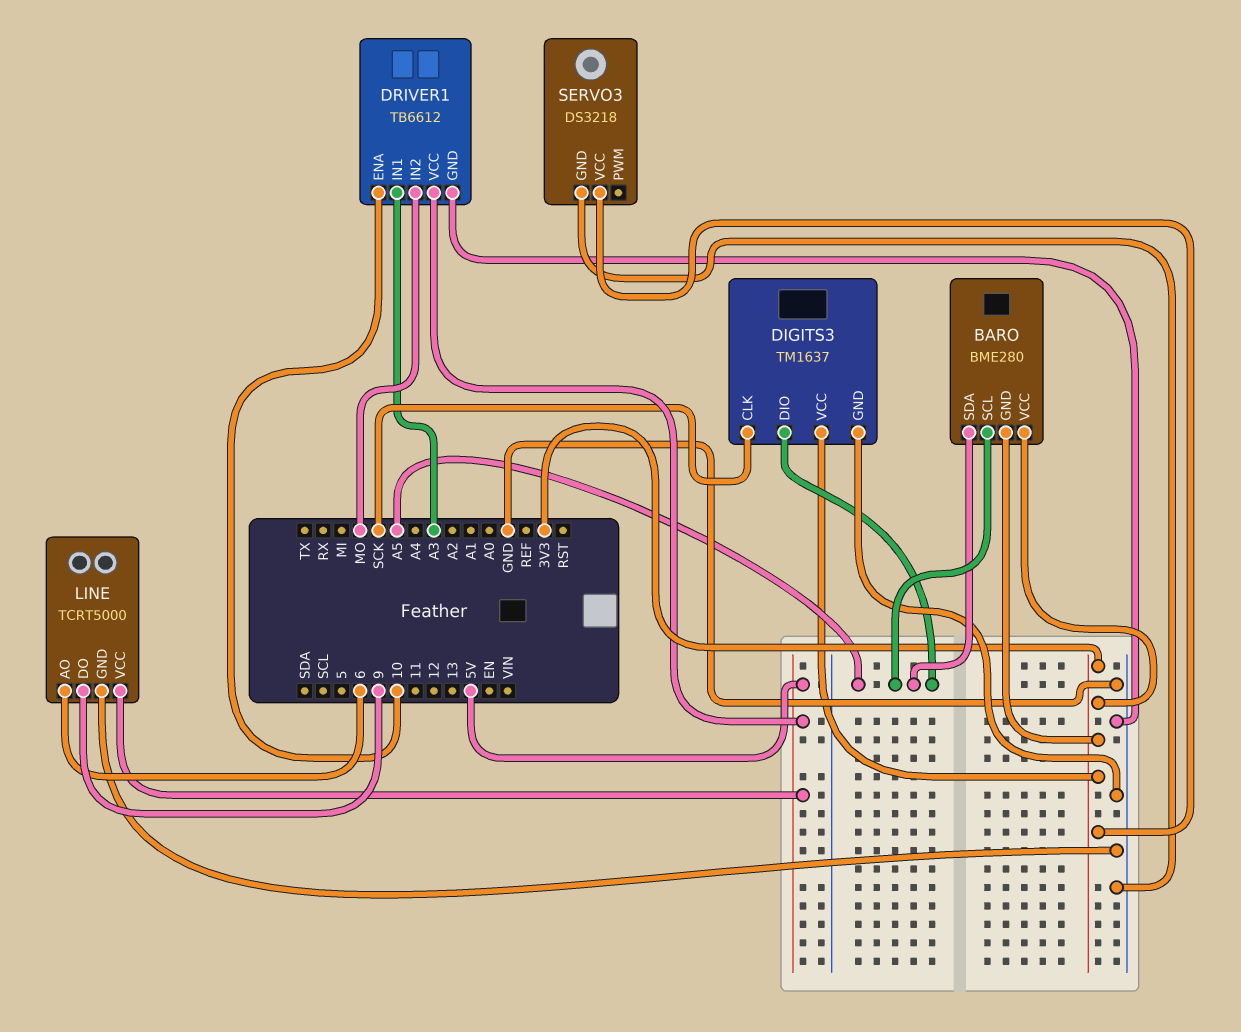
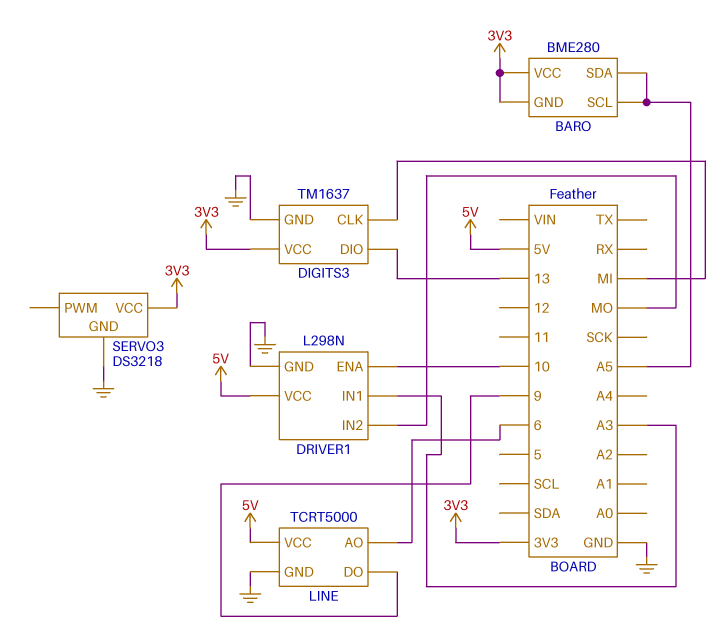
DIGITS3 pin CLK: SCK -> MI
DIGITS3 pin DIO: A5 -> 13
DRIVER1: TB6612 -> L298N

